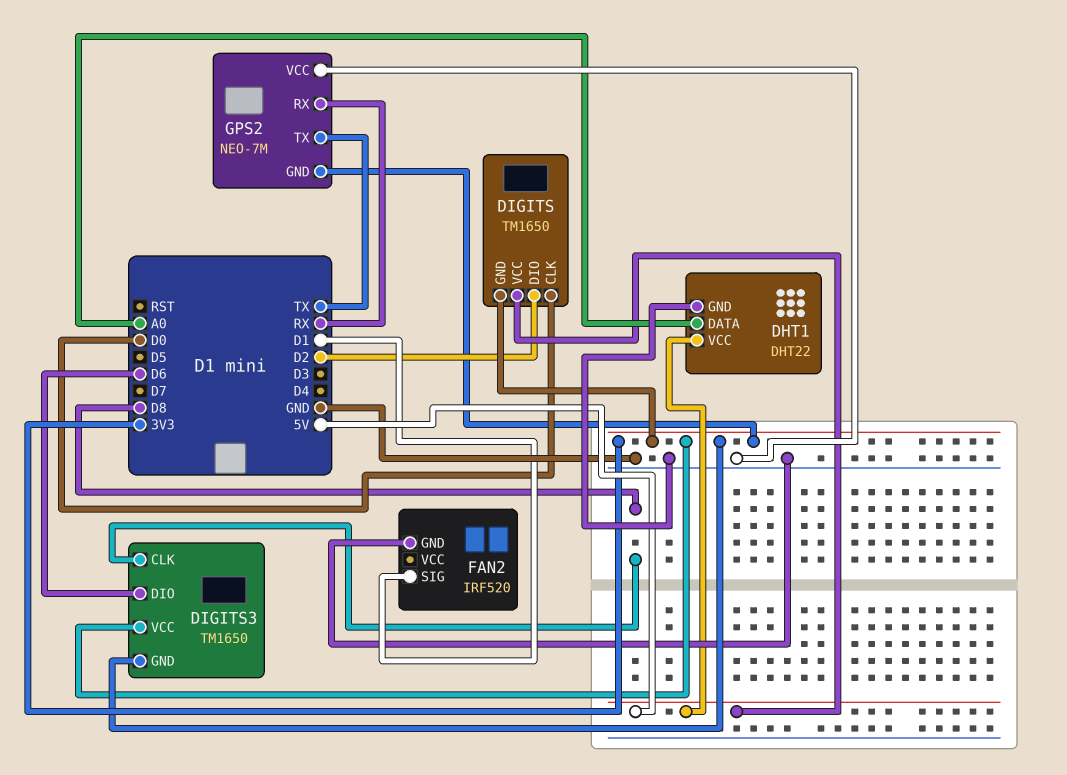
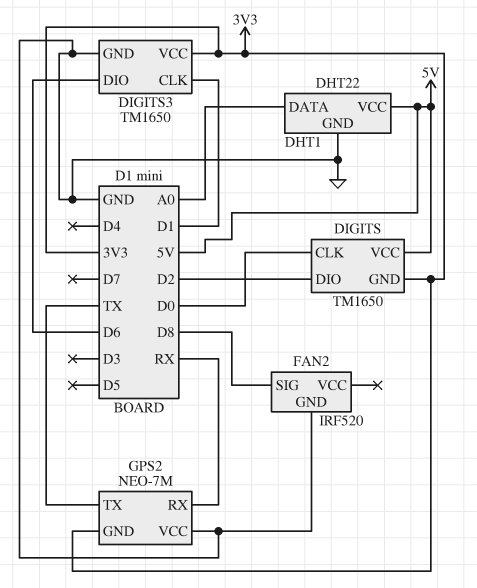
DIGITS3 pin CLK: D8 -> D1
DIGITS3 pin GND: 3V3 -> GND
FAN2 pin SIG: D1 -> D8

